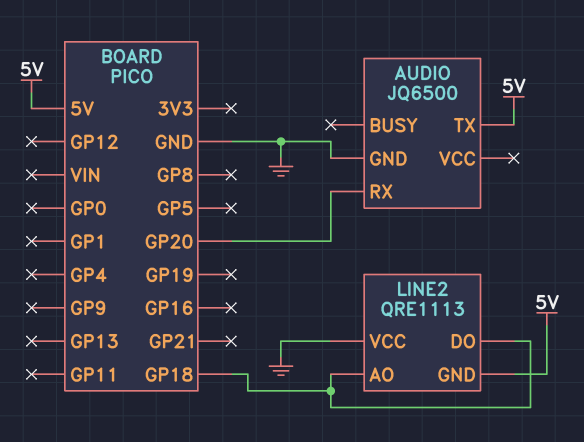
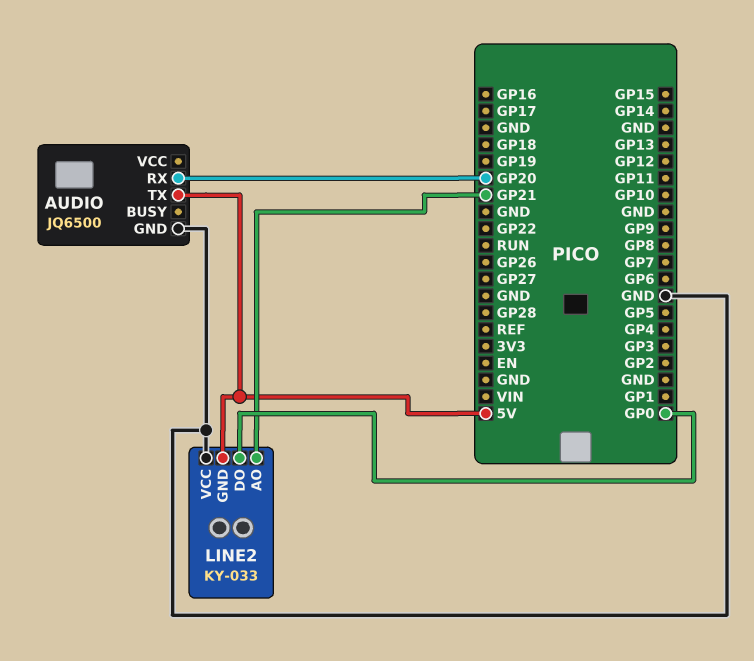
LINE2: QRE1113 -> KY-033
LINE2 pin AO: GP18 -> GP21
LINE2 pin DO: GP18 -> GP0

